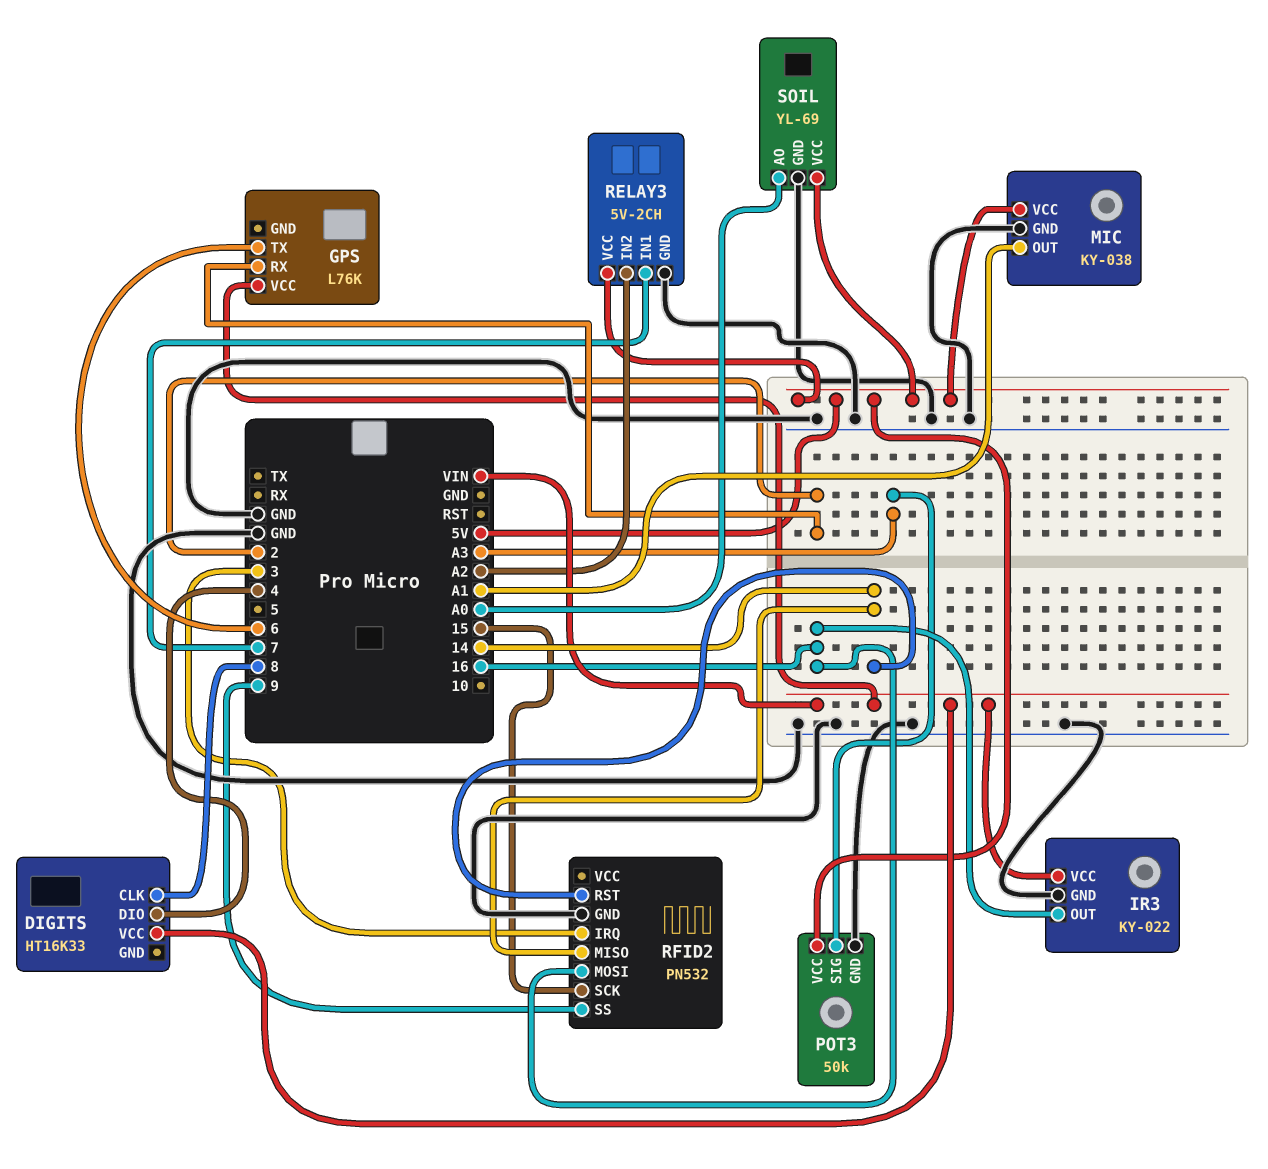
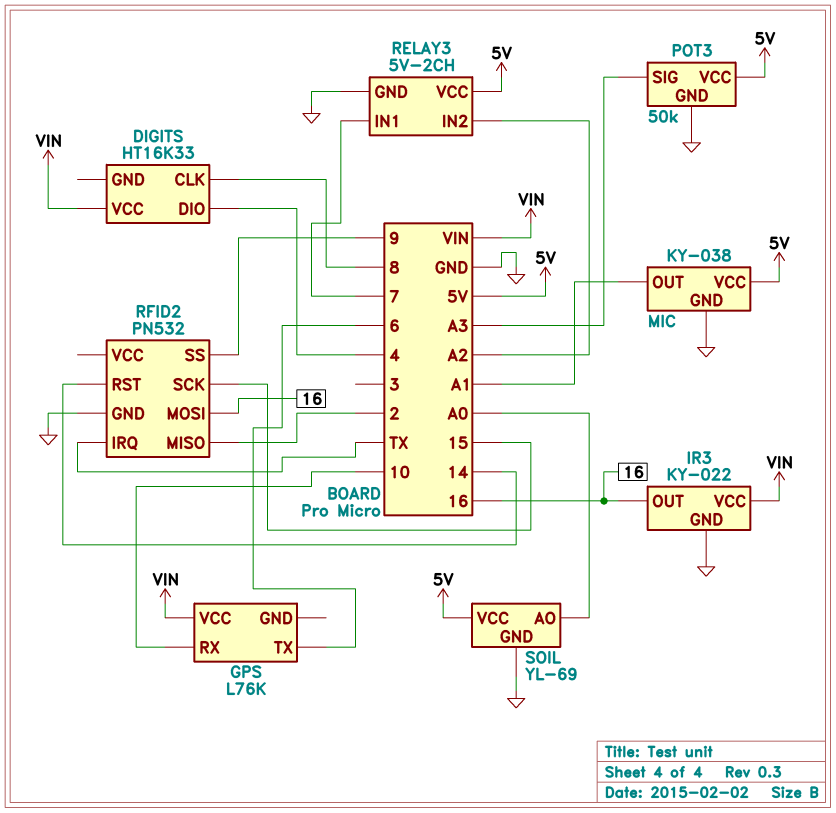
GPS pin RX: 2 -> 10
RFID2 pin IRQ: 3 -> TX
RFID2 pin MISO: 14 -> 2

